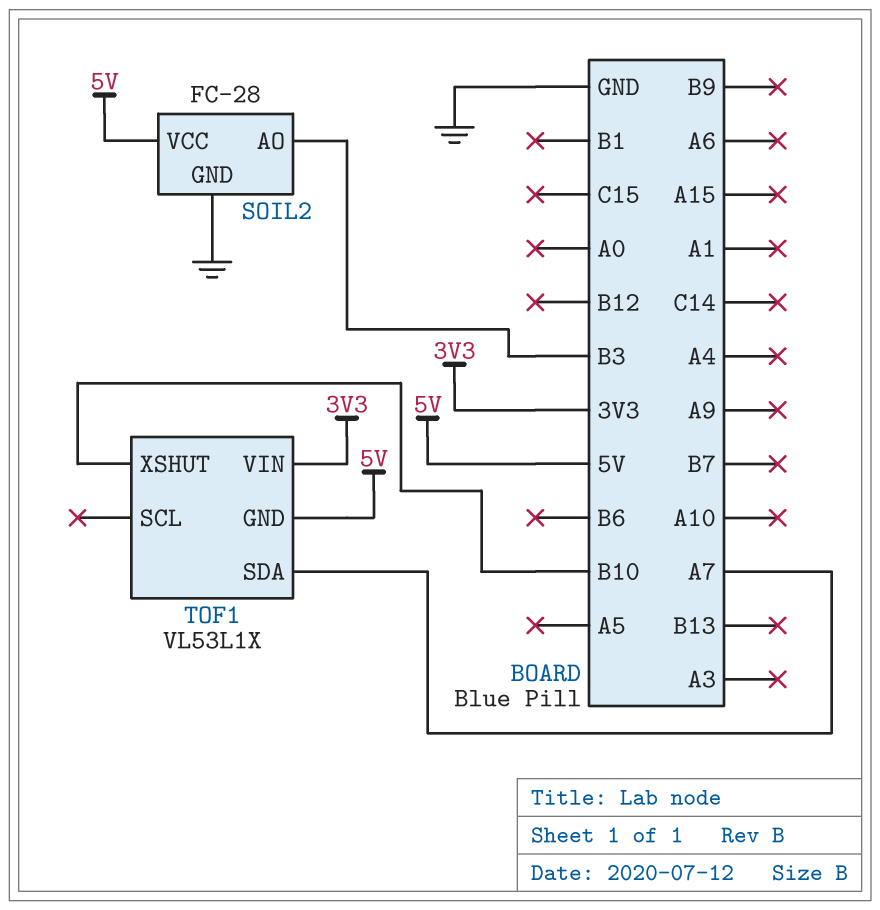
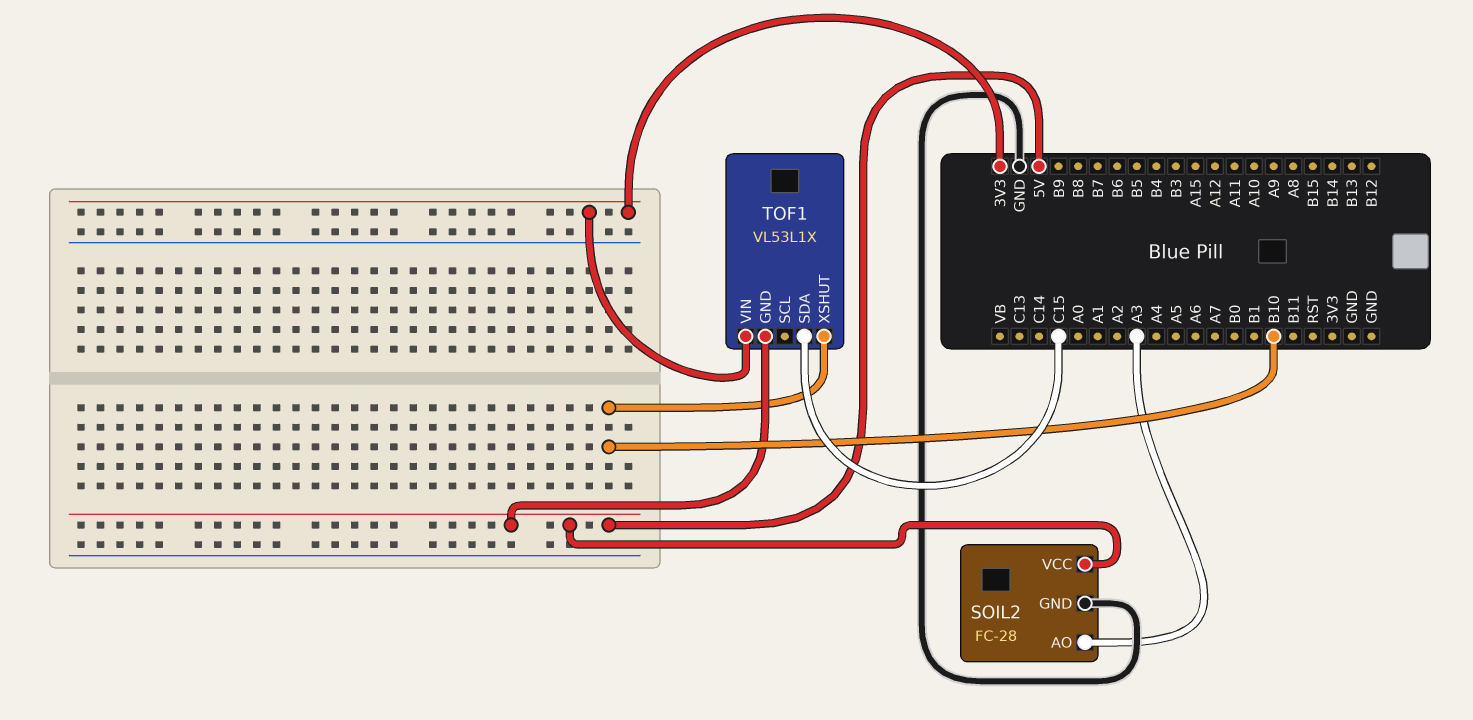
SOIL2 pin AO: B3 -> A3
TOF1 pin SDA: A7 -> C15

